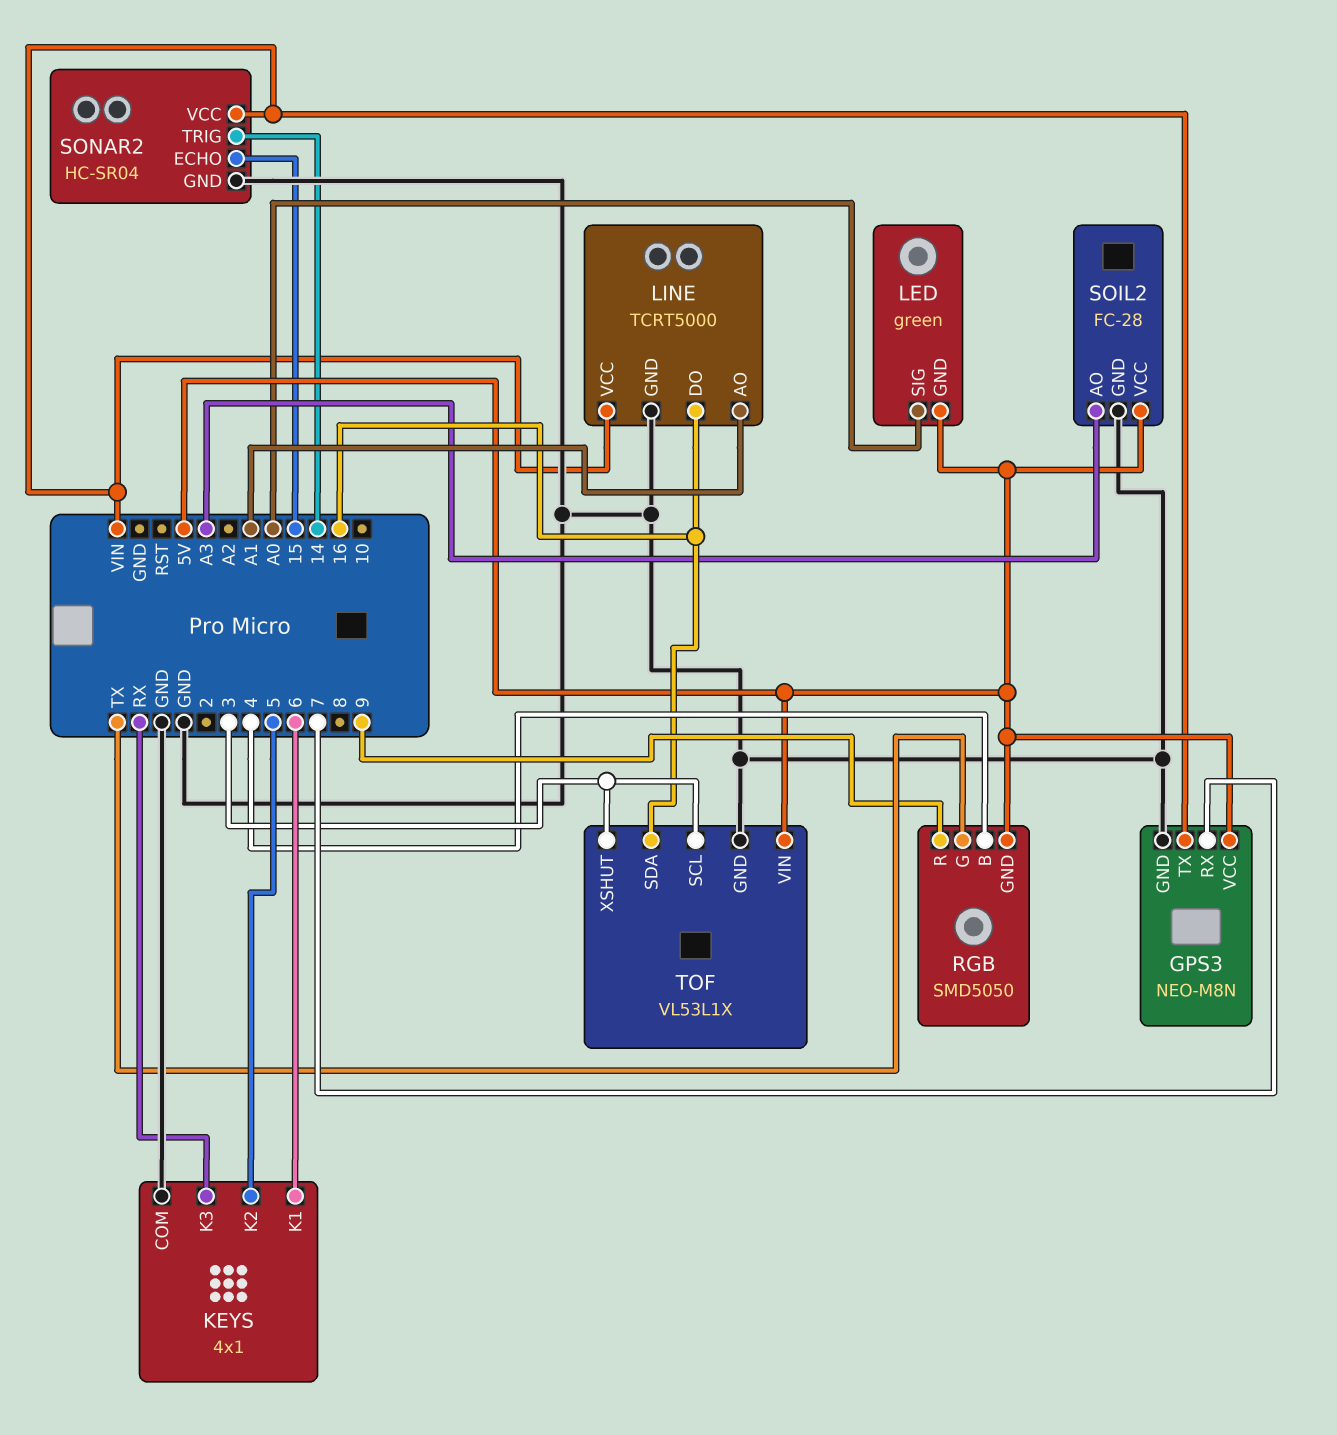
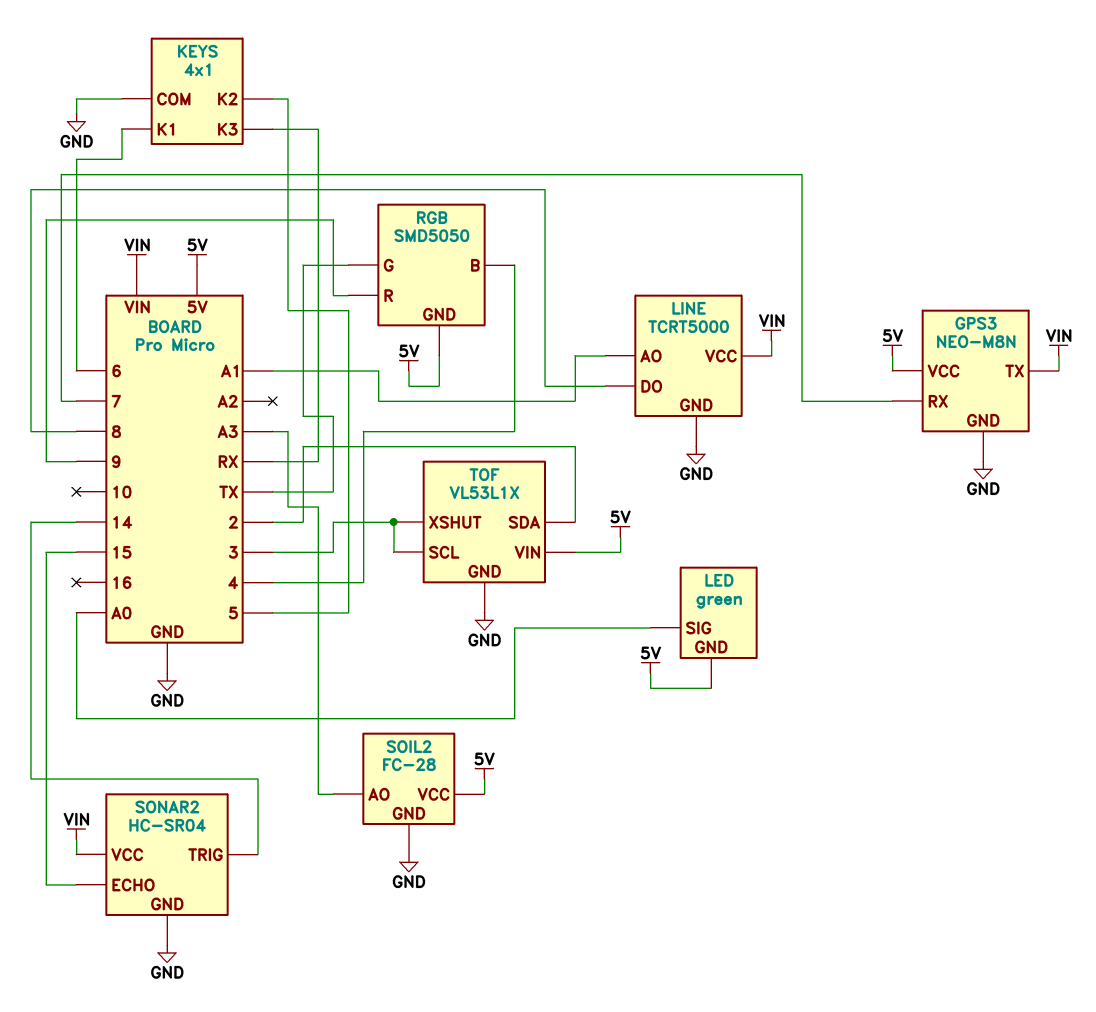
LINE pin DO: 16 -> 8
TOF pin SDA: 16 -> 2

